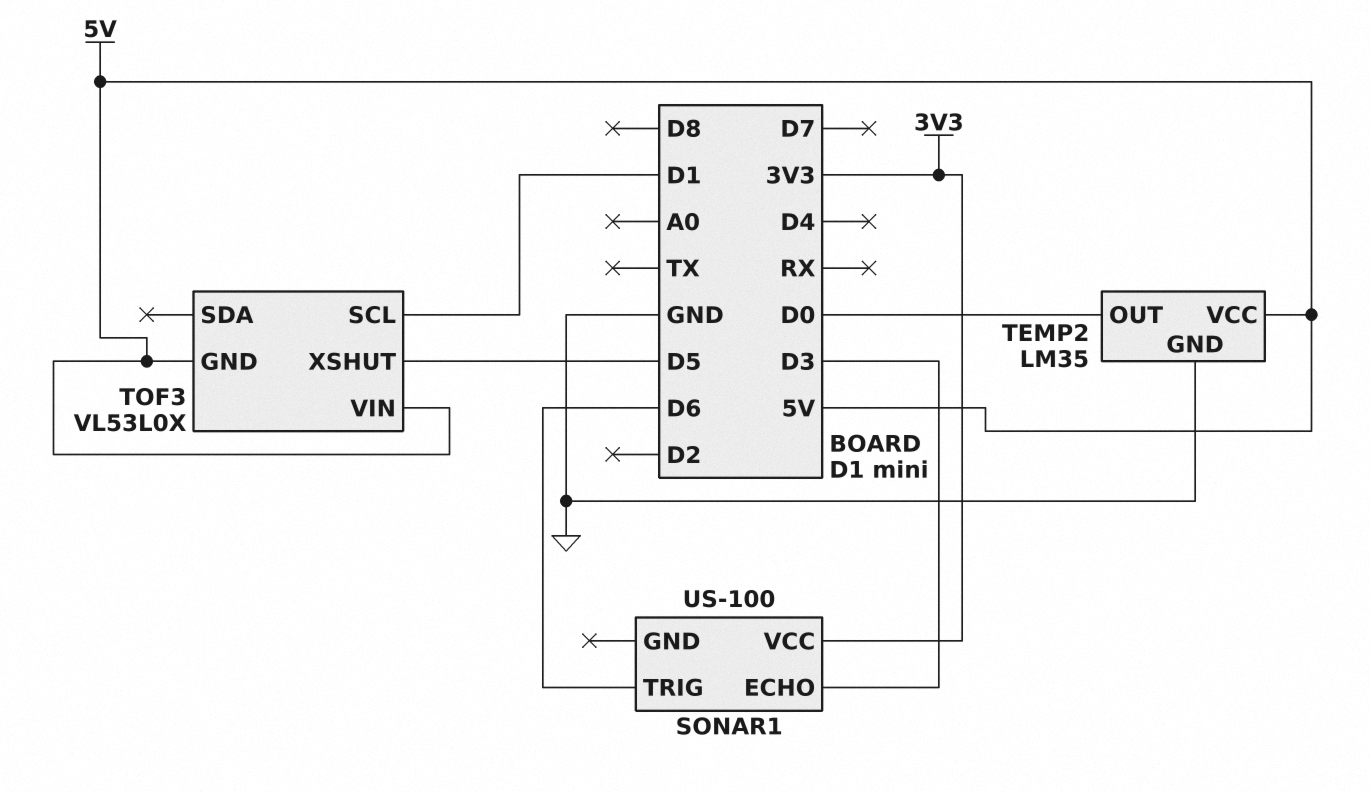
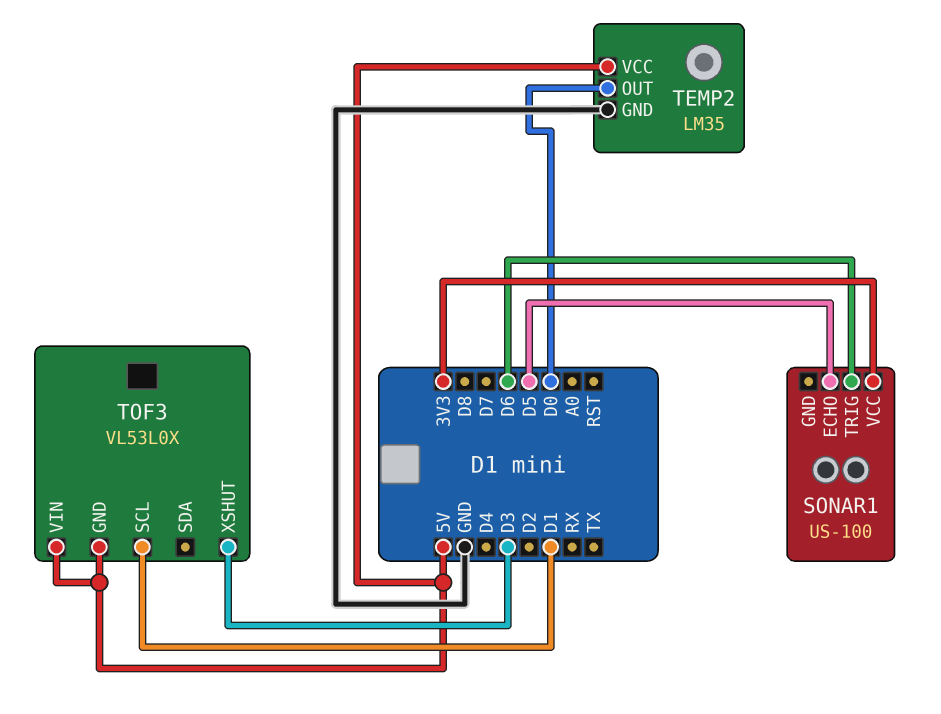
SONAR1 pin ECHO: D3 -> D5
TOF3 pin XSHUT: D5 -> D3

